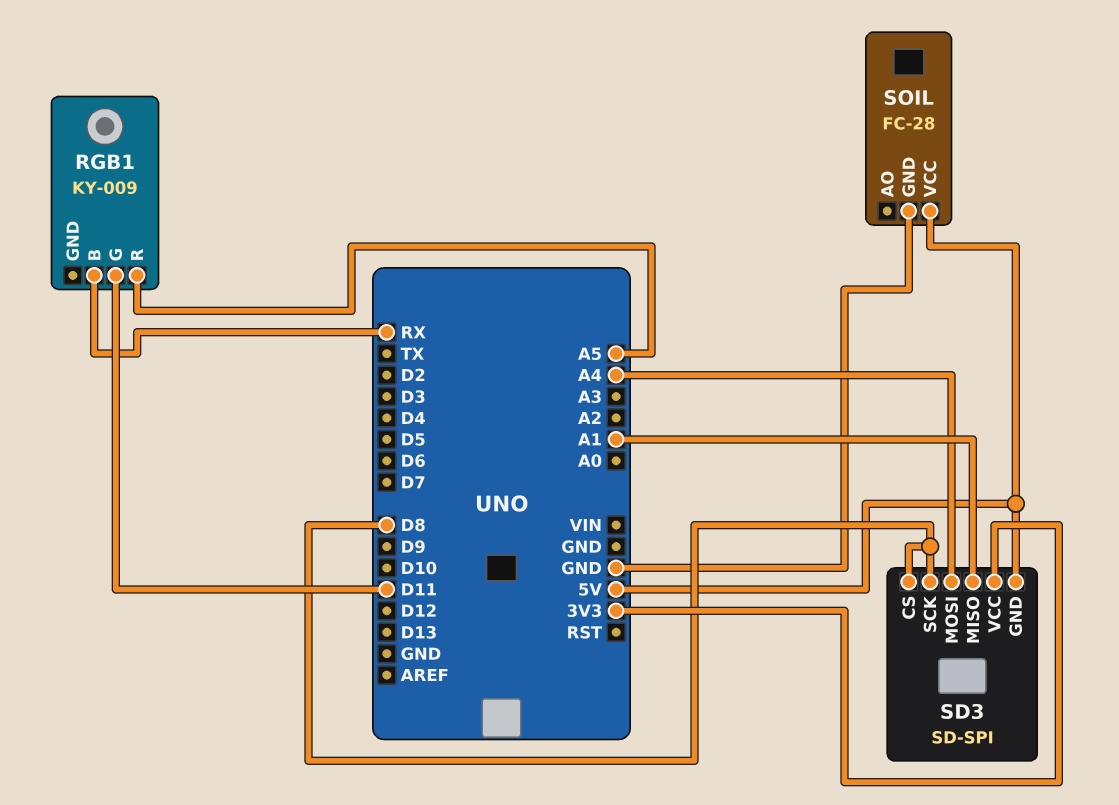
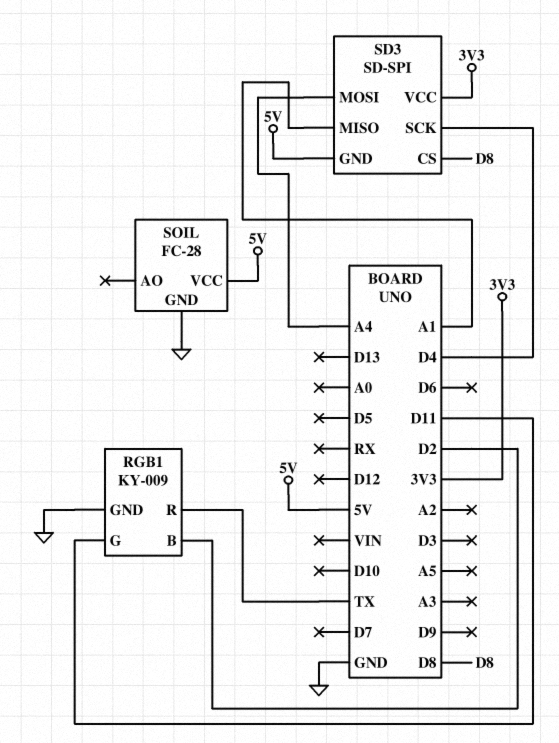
RGB1 pin B: RX -> D2
RGB1 pin GND: none -> GND
RGB1 pin R: A5 -> TX
SD3 pin SCK: D8 -> D4

